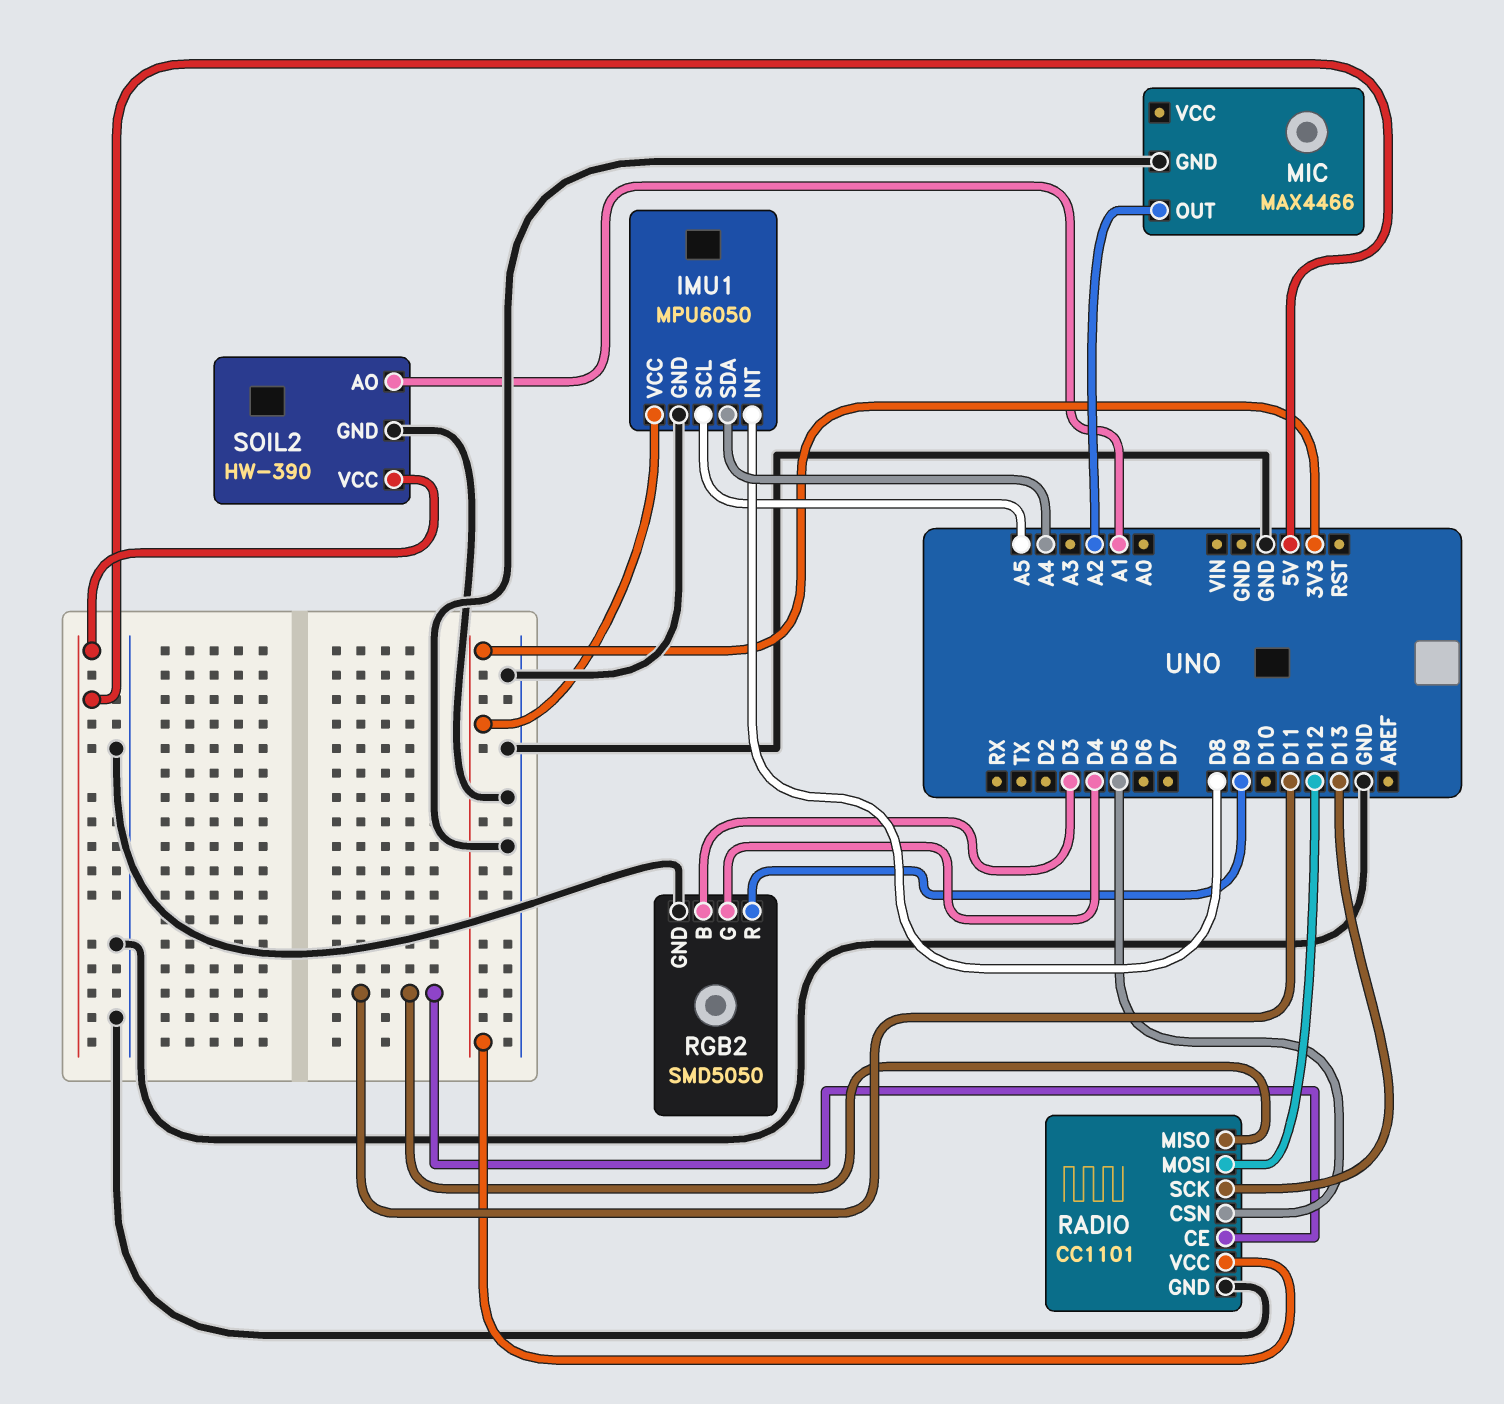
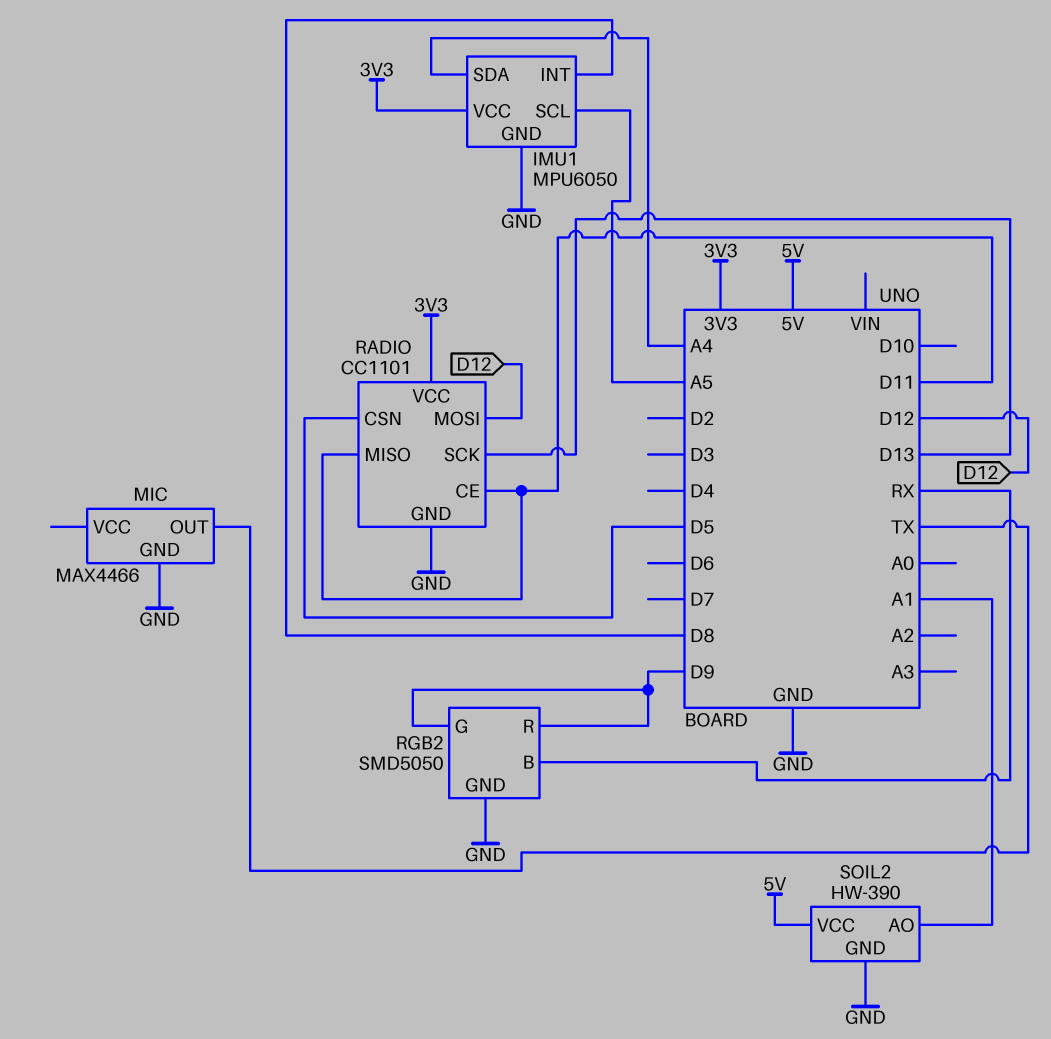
MIC pin OUT: A2 -> TX
RGB2 pin B: D3 -> RX
RGB2 pin G: D4 -> D9

